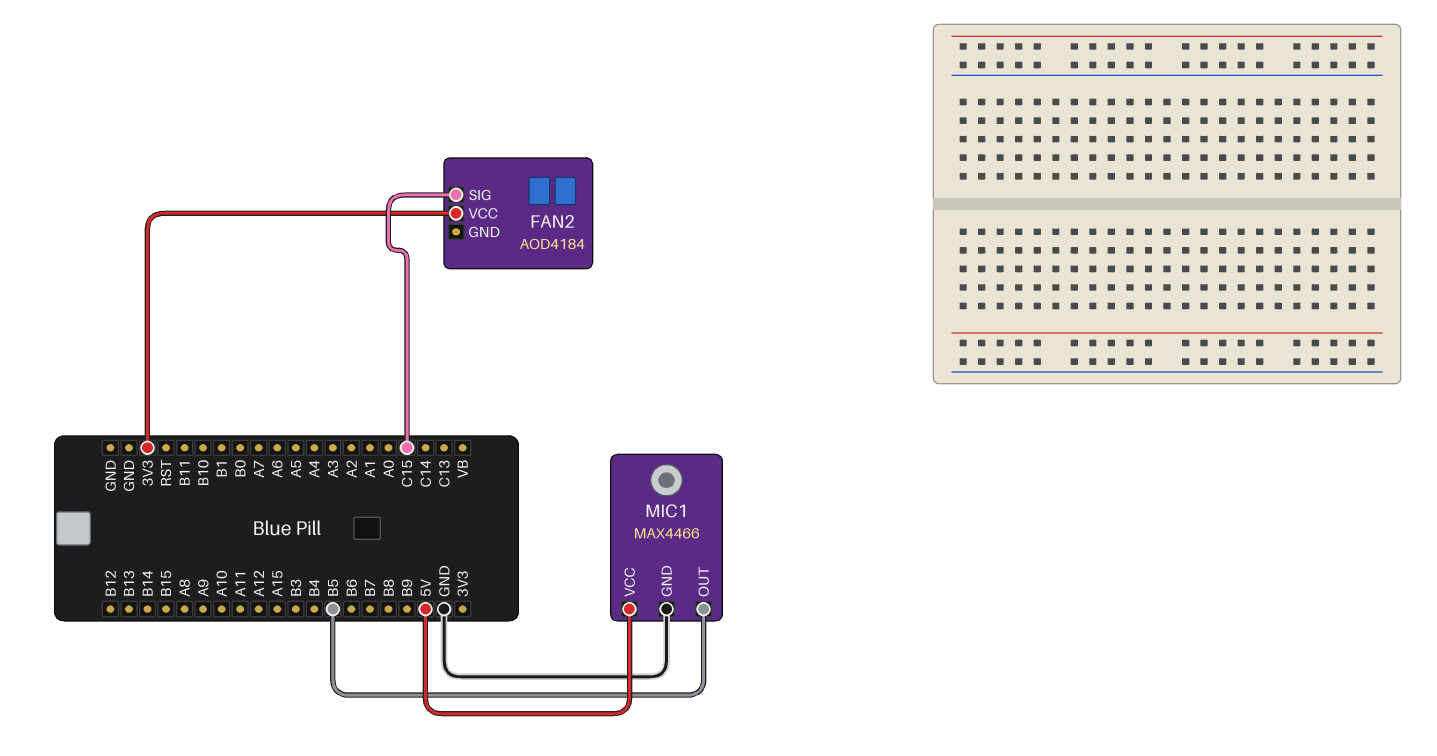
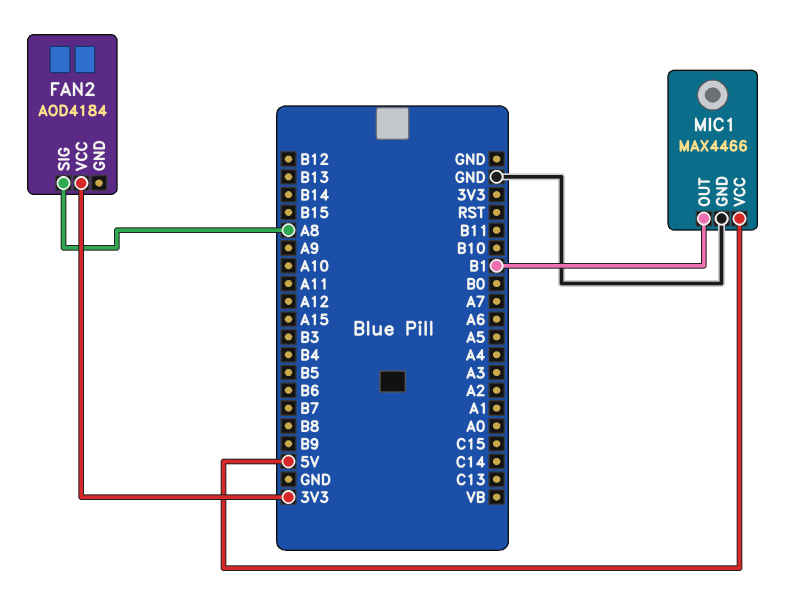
FAN2 pin SIG: C15 -> A8
MIC1 pin OUT: B5 -> B1

